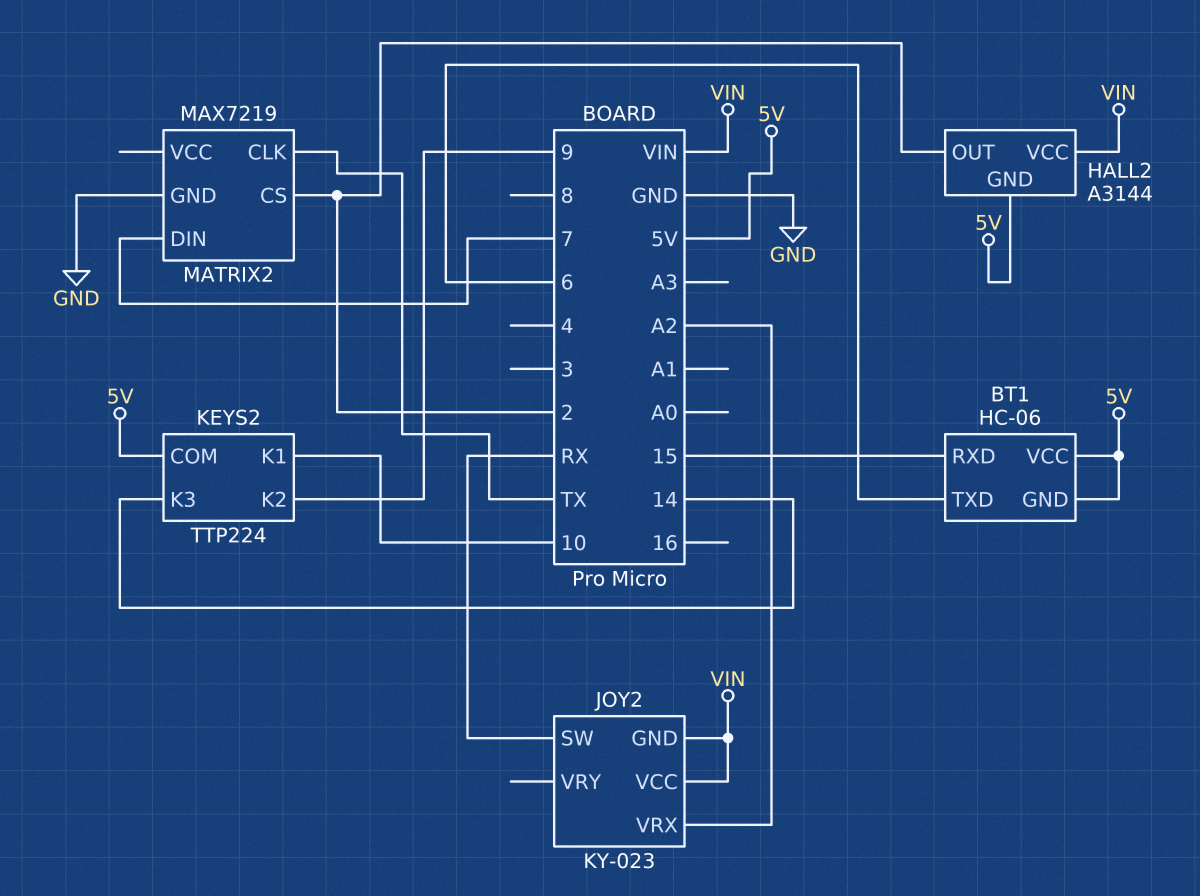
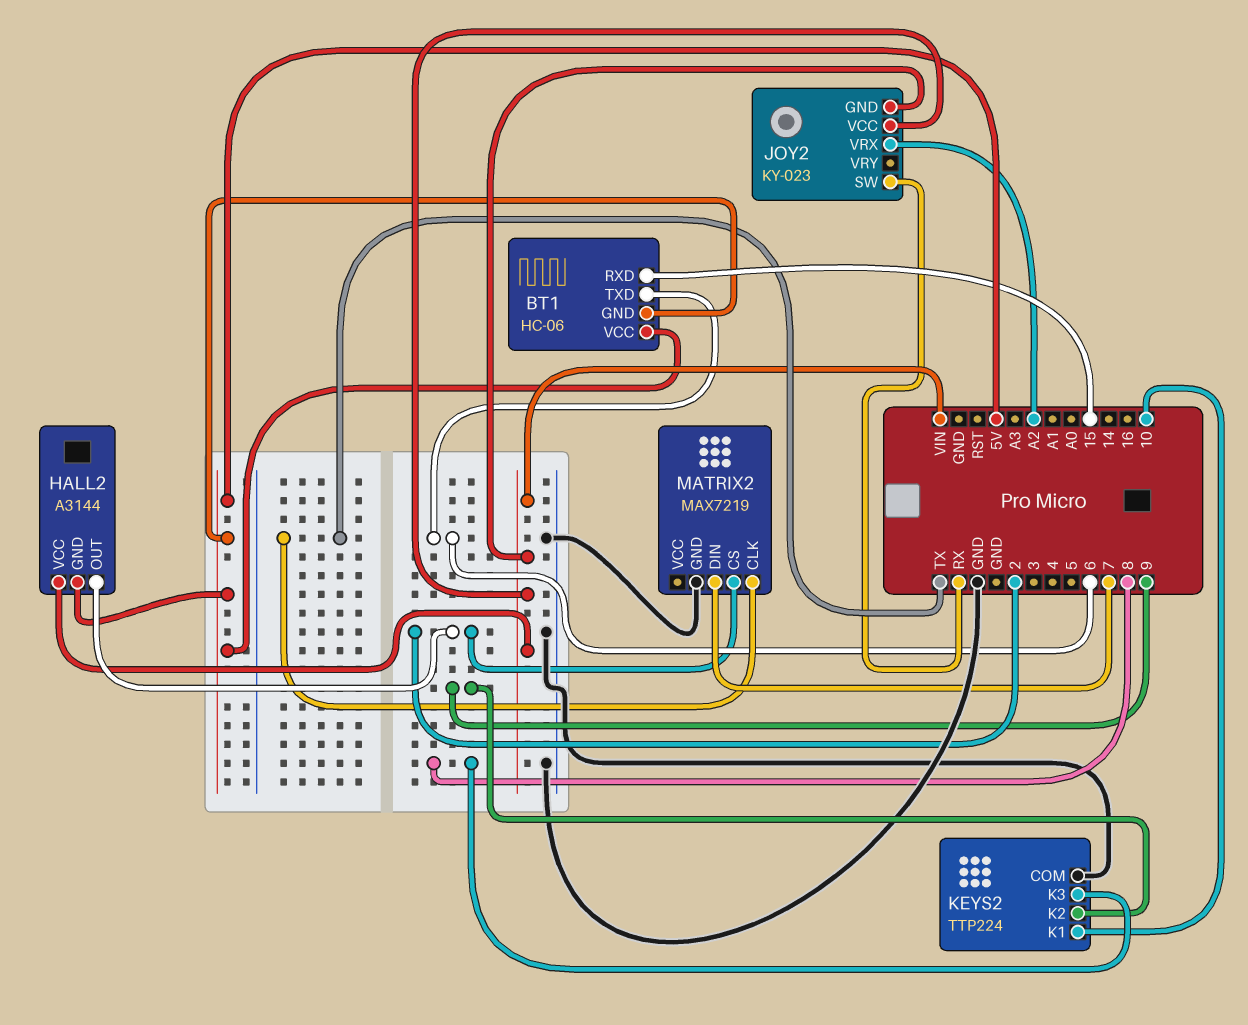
KEYS2 pin COM: 5V -> GND
KEYS2 pin K3: 14 -> 8

